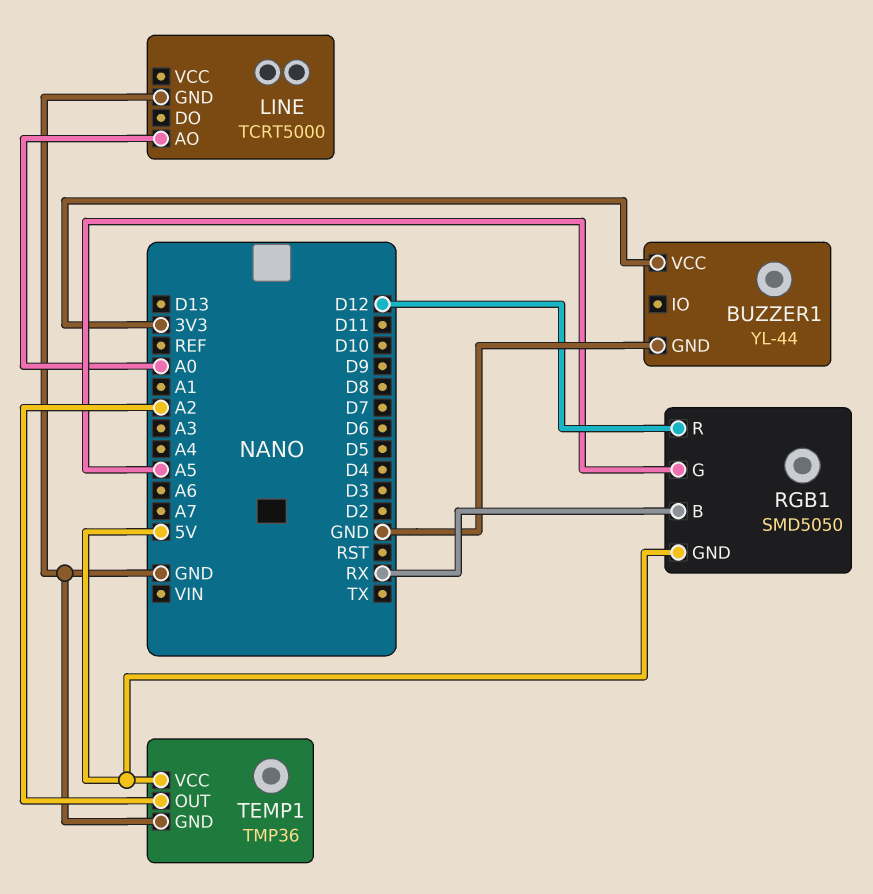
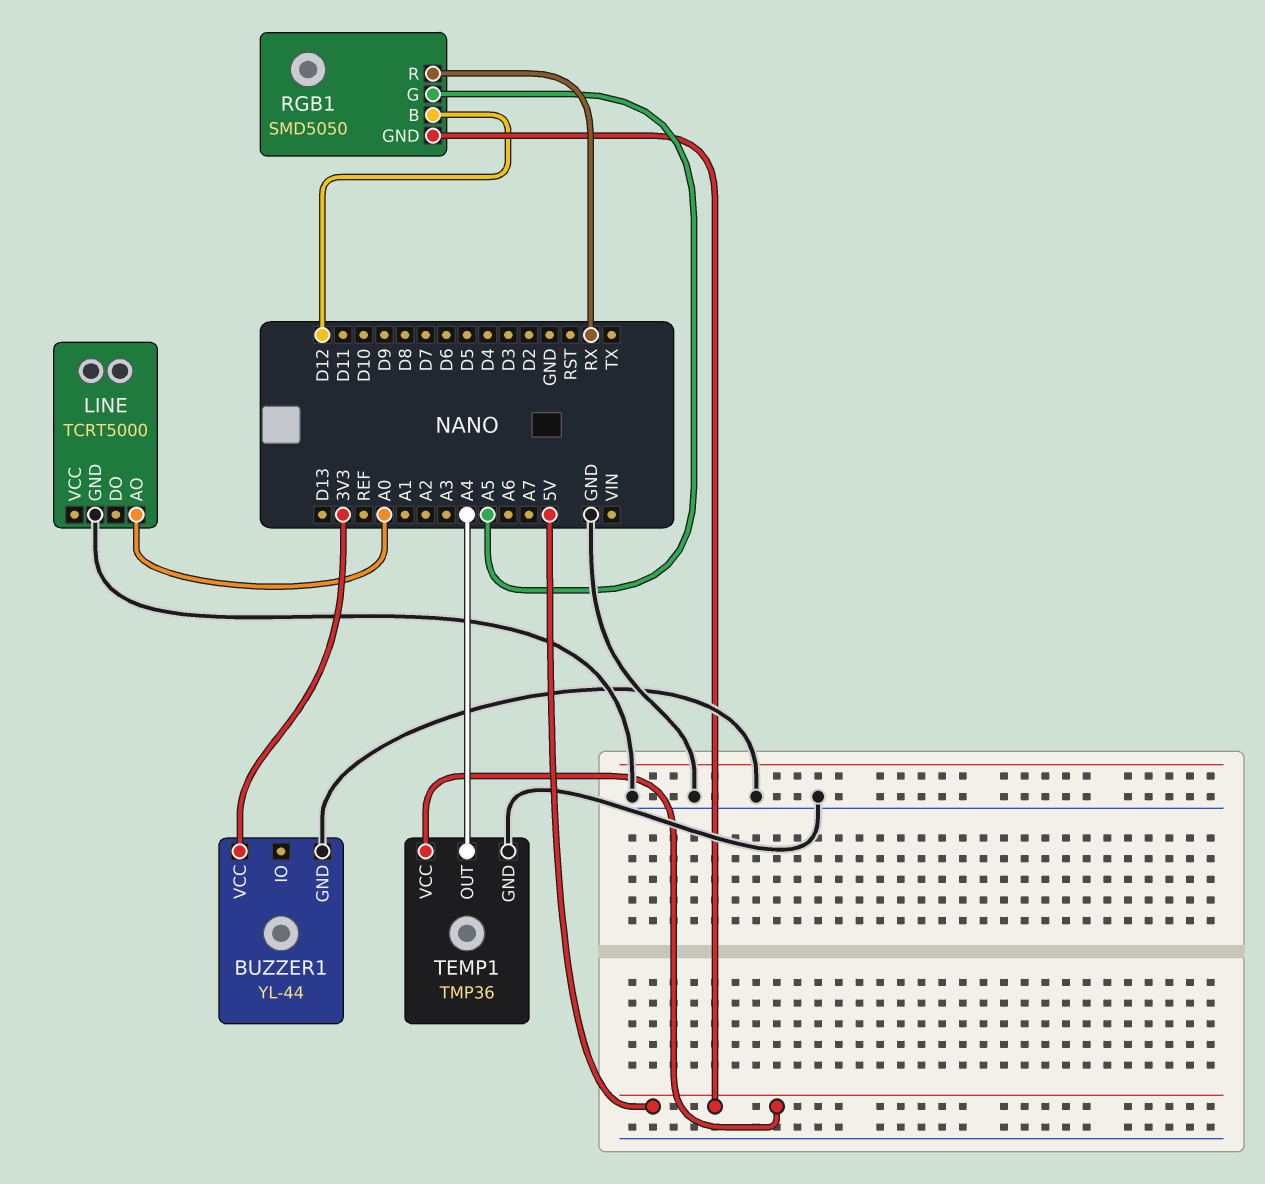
RGB1 pin B: RX -> D12
RGB1 pin R: D12 -> RX
TEMP1 pin OUT: A2 -> A4

